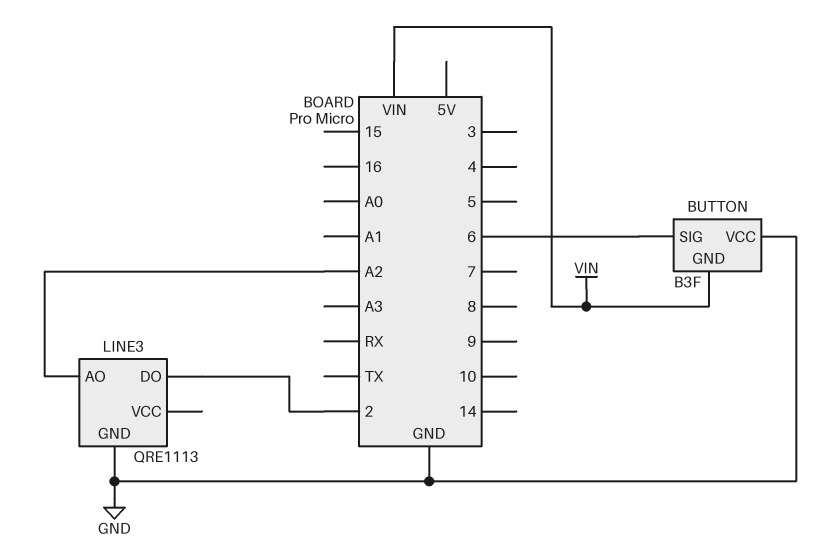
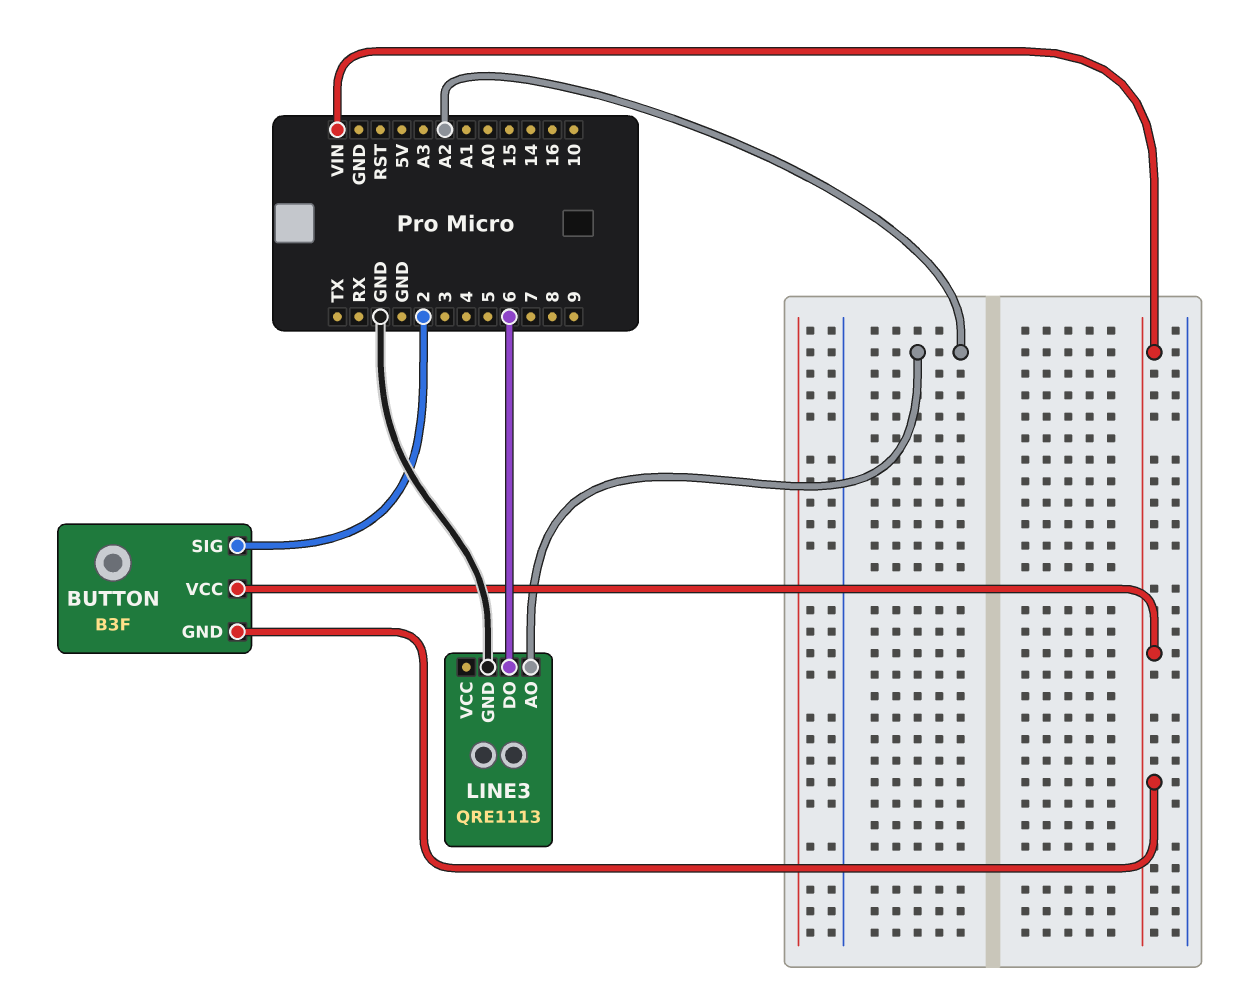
BUTTON pin SIG: 6 -> 2
BUTTON pin VCC: GND -> VIN
LINE3 pin DO: 2 -> 6

